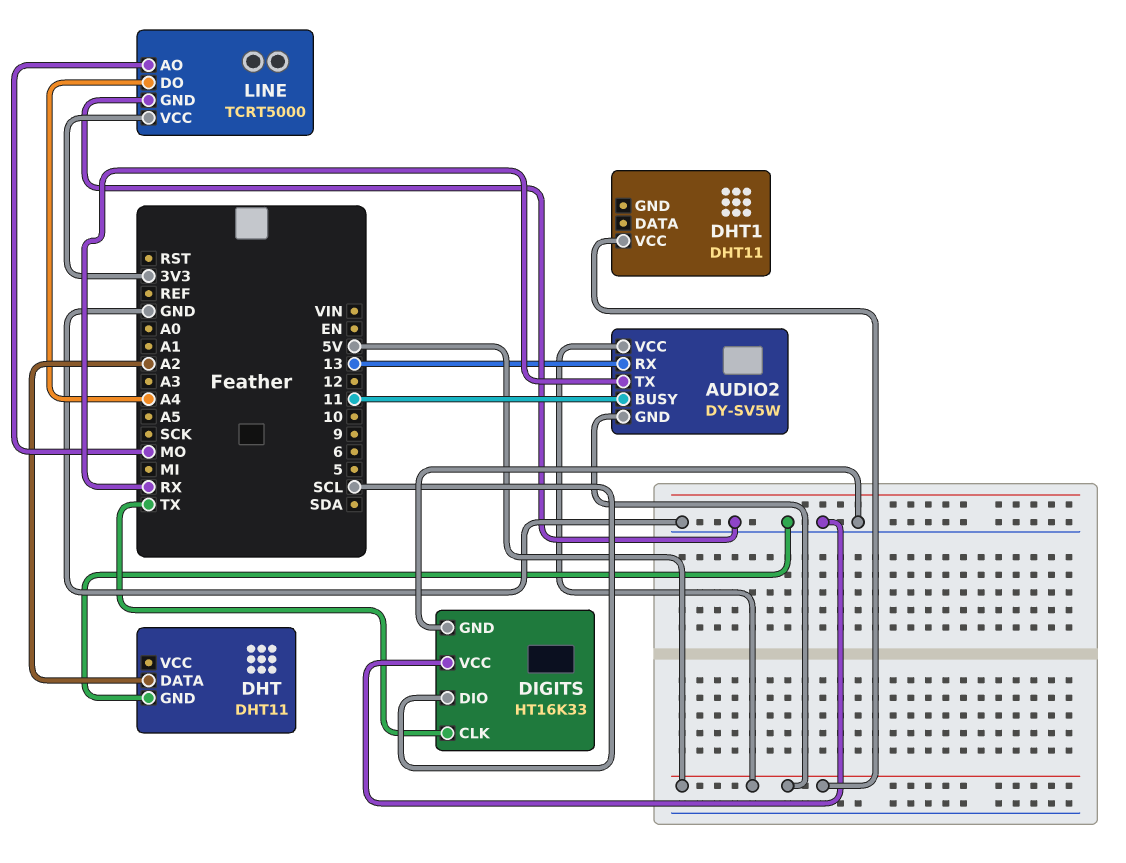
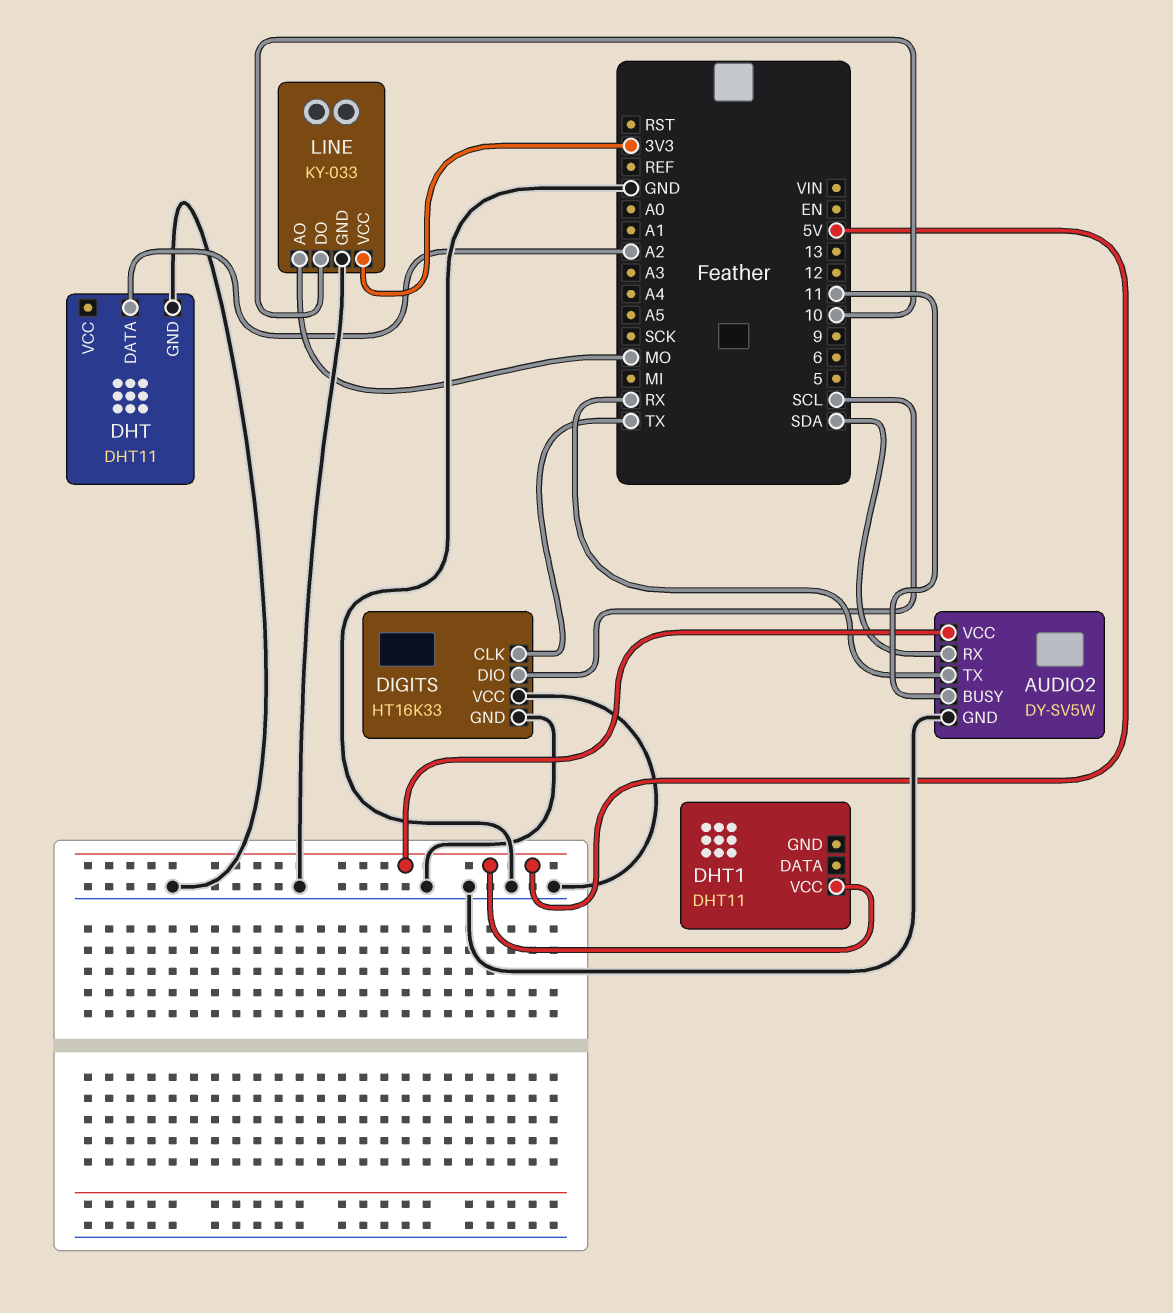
AUDIO2 pin GND: 5V -> GND
AUDIO2 pin RX: 13 -> SDA
LINE: TCRT5000 -> KY-033
LINE pin DO: A4 -> 10

